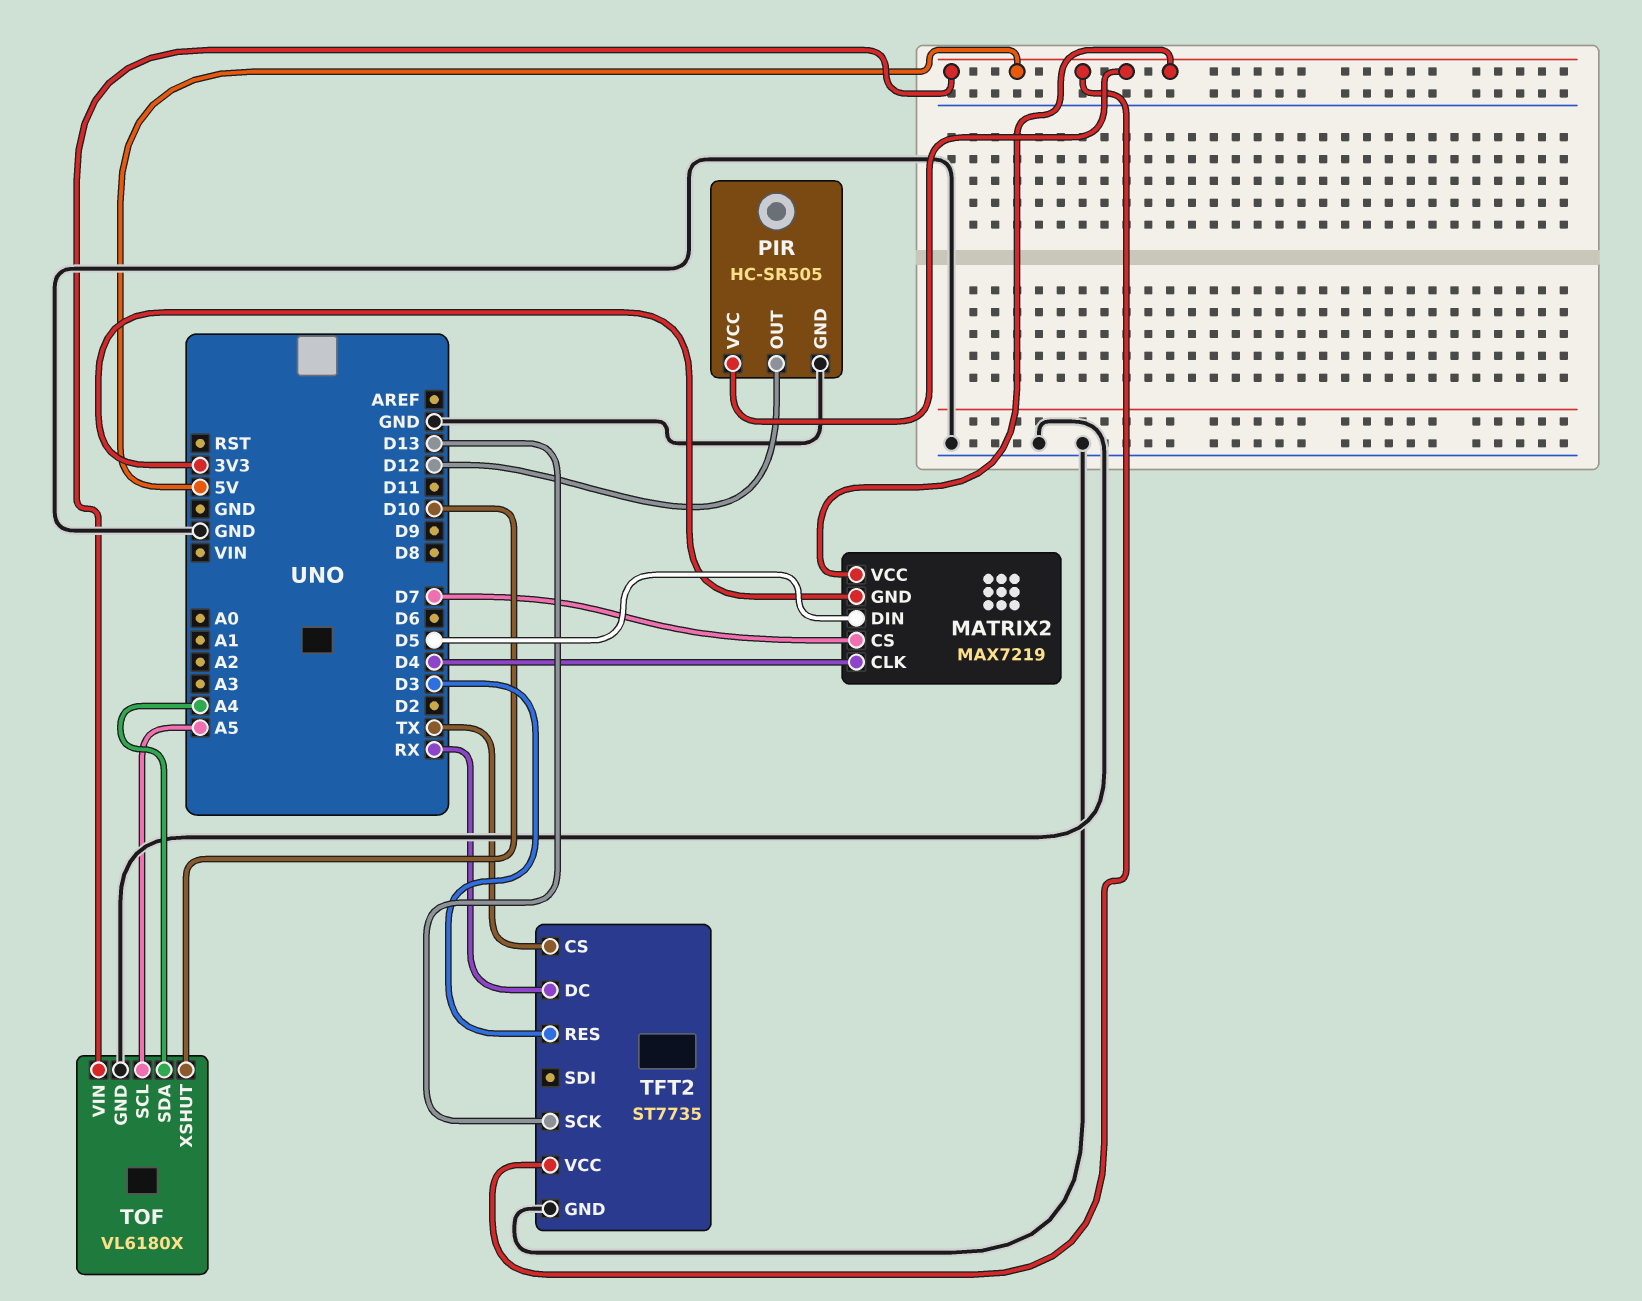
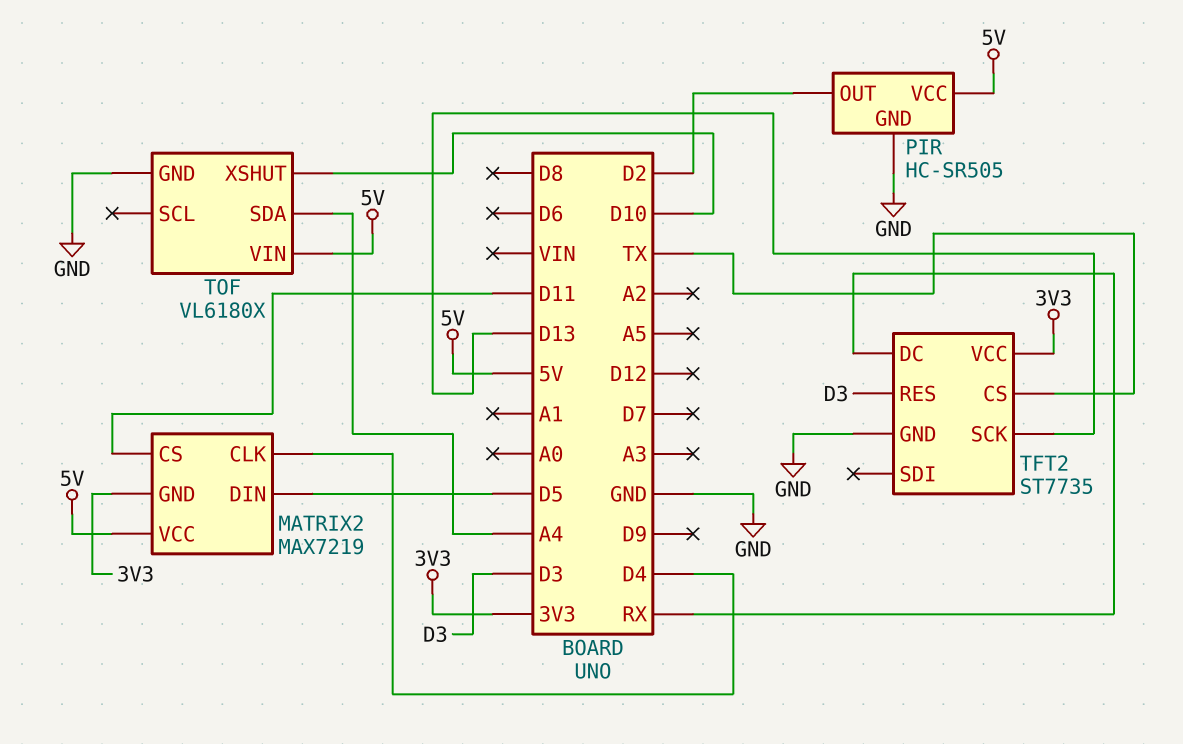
MATRIX2 pin CS: D7 -> D11
PIR pin OUT: D12 -> D2
TFT2 pin VCC: 5V -> 3V3
TOF pin SCL: A5 -> none

